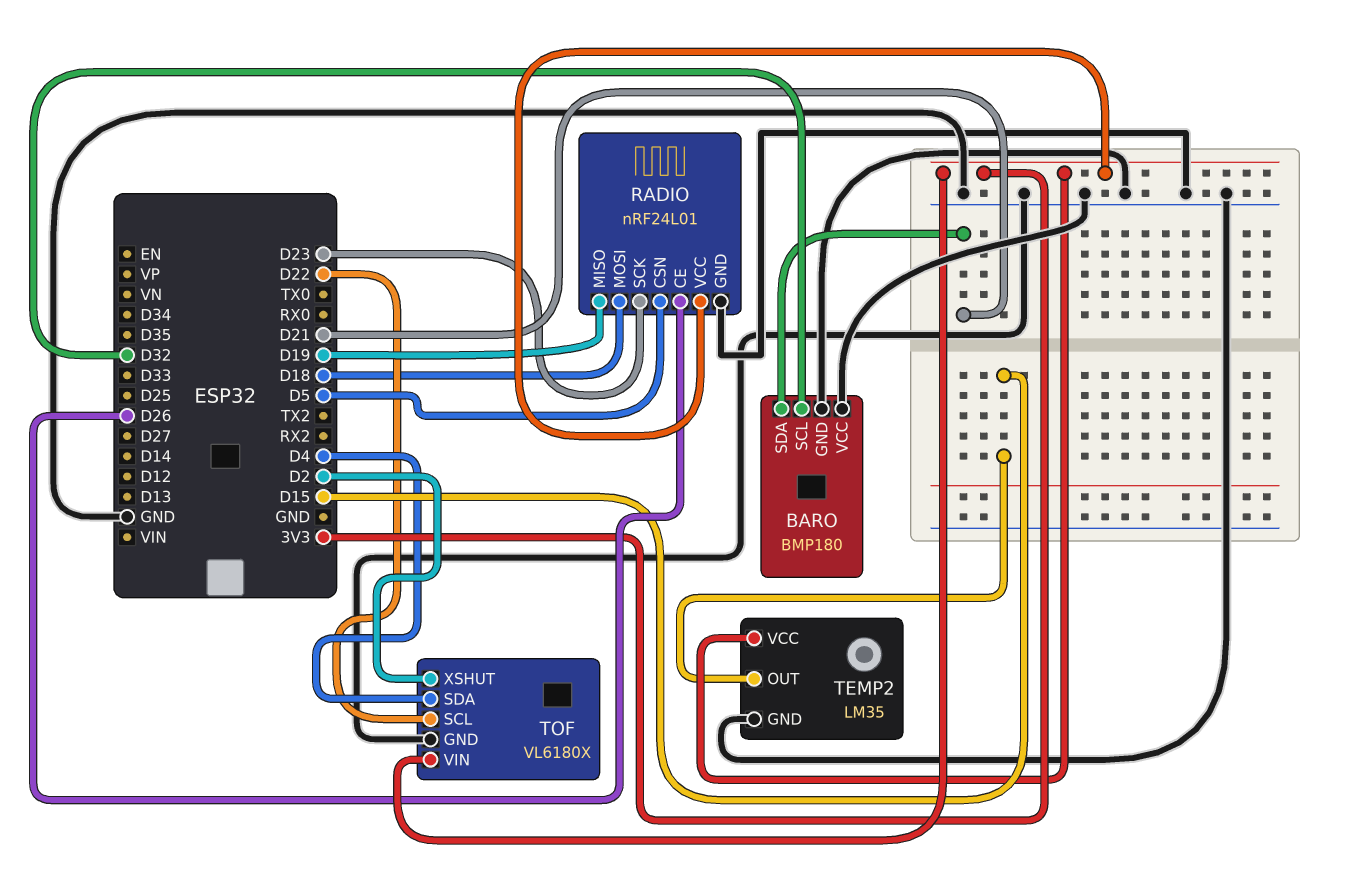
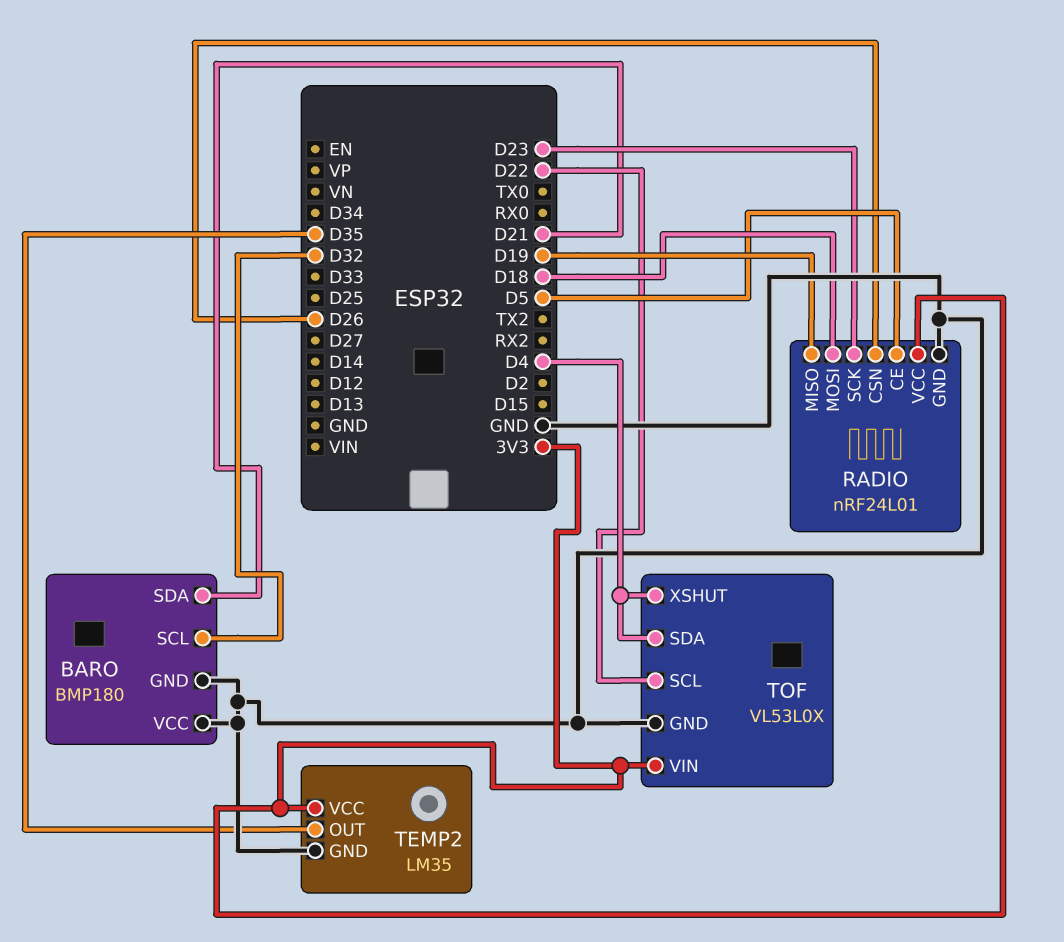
RADIO pin CE: D26 -> D5
RADIO pin CSN: D5 -> D26
TEMP2 pin OUT: D15 -> D35
TOF: VL6180X -> VL53L0X
TOF pin XSHUT: D2 -> D4

